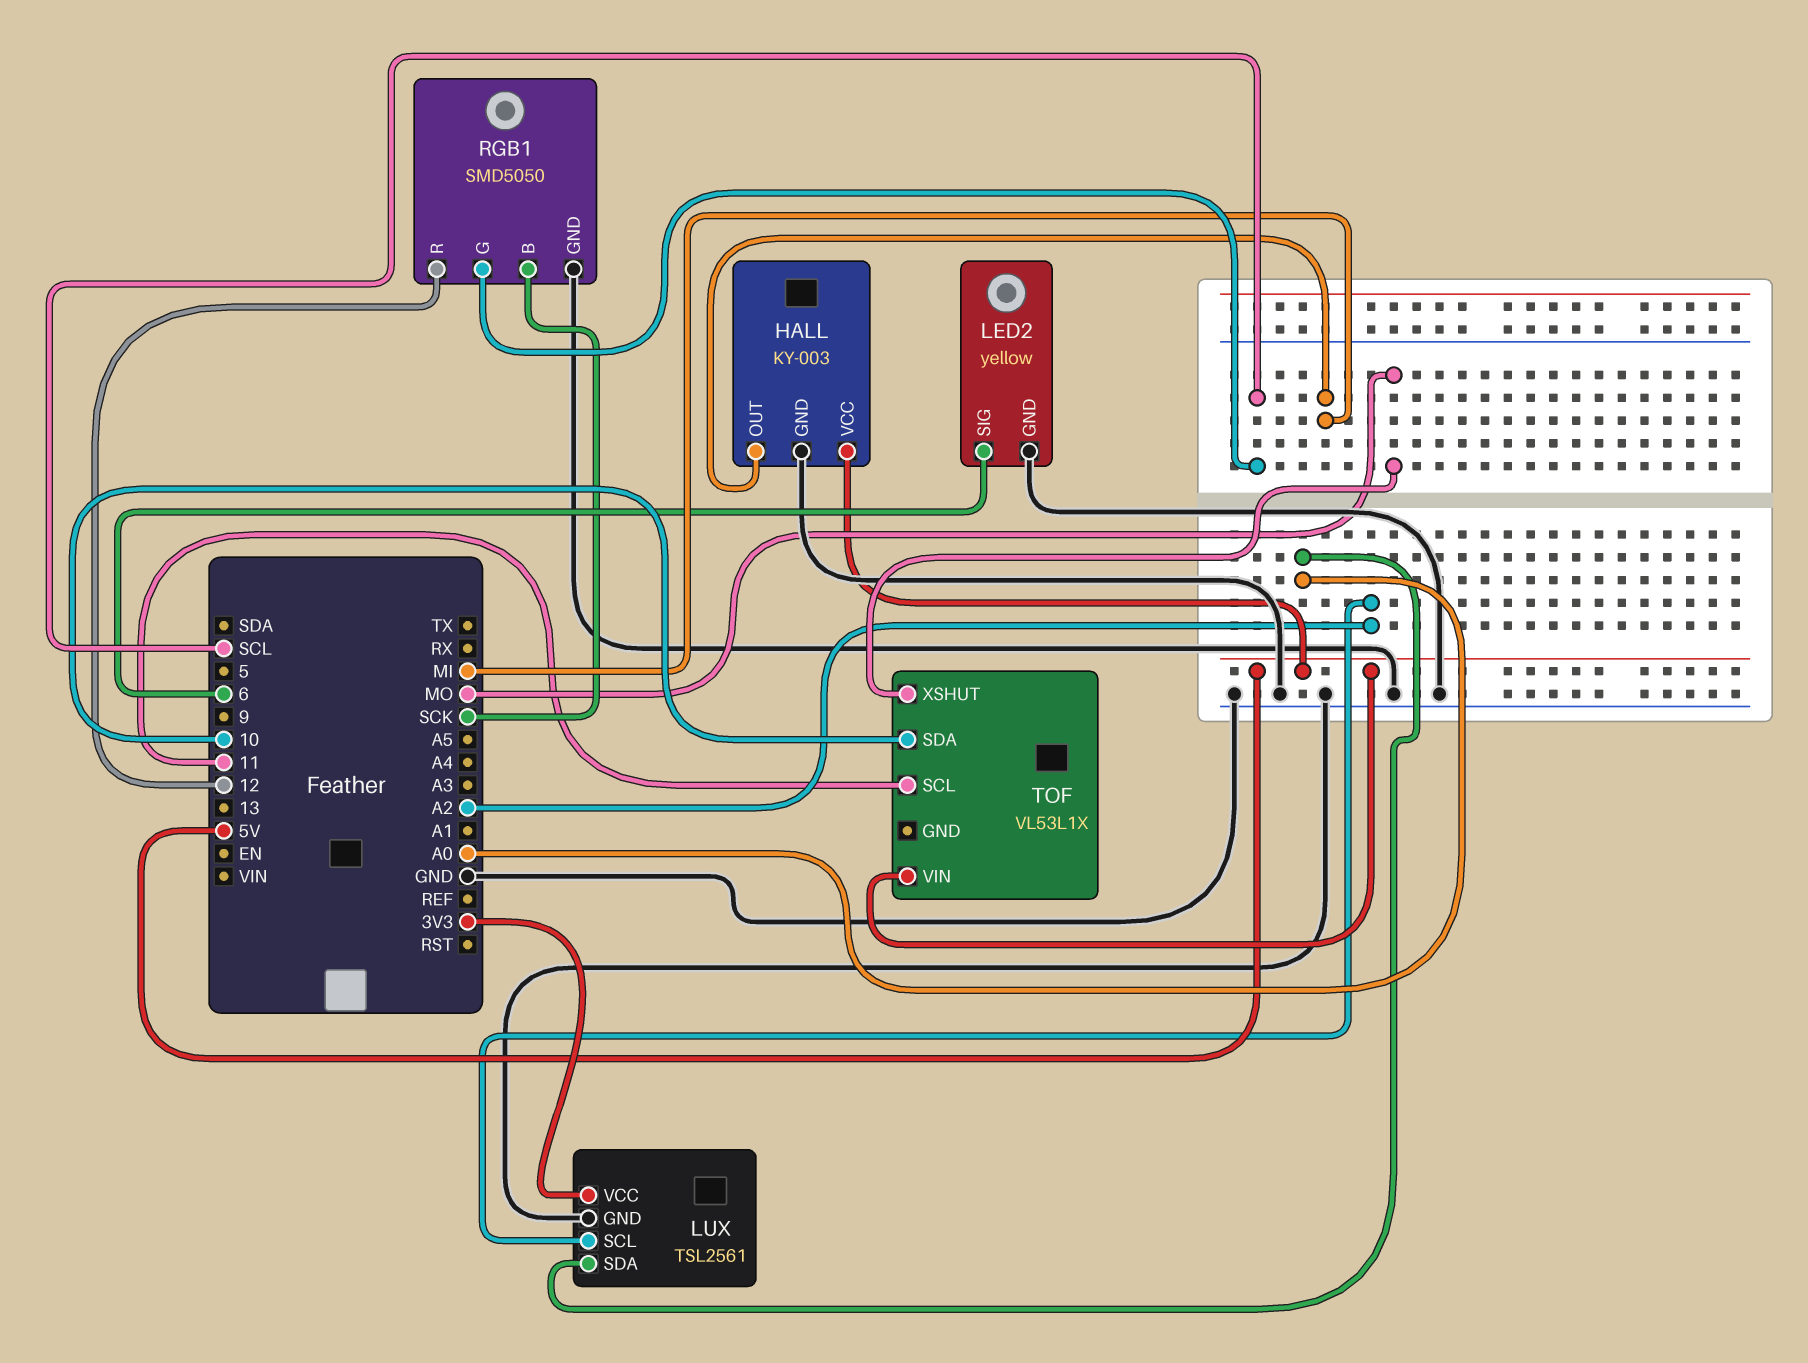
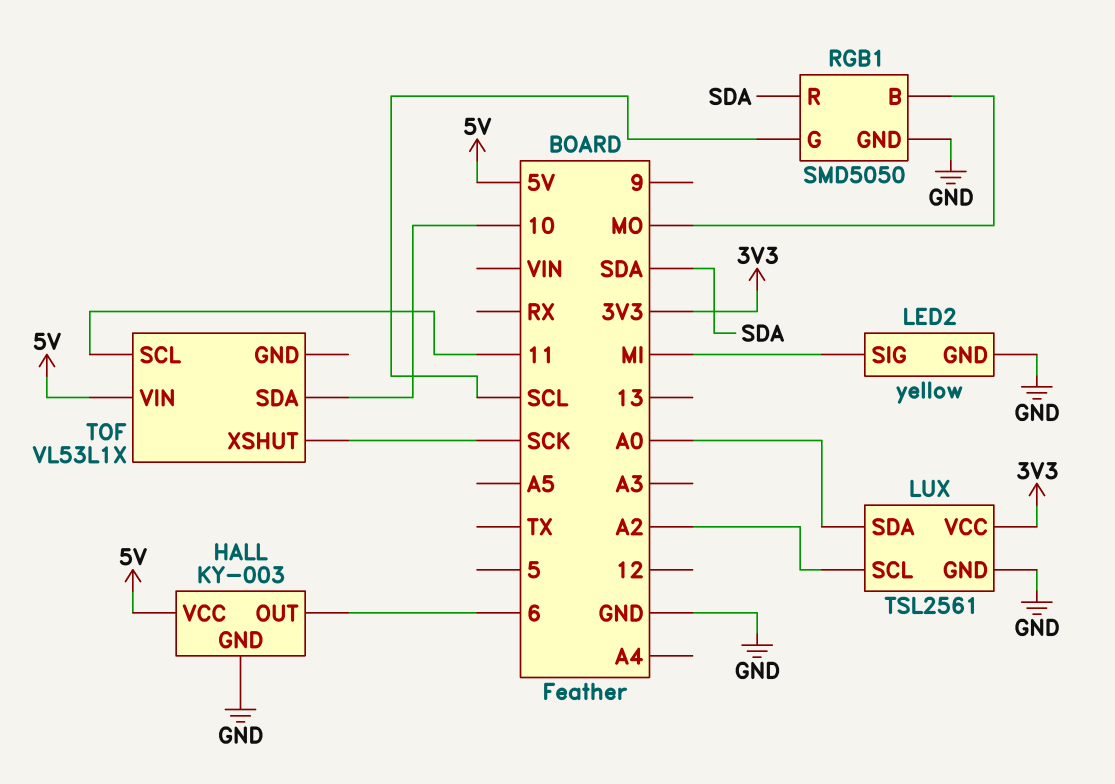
HALL pin OUT: MI -> 6
LED2 pin SIG: 6 -> MI
RGB1 pin B: SCK -> MO
RGB1 pin R: 12 -> SDA
TOF pin XSHUT: MO -> SCK

